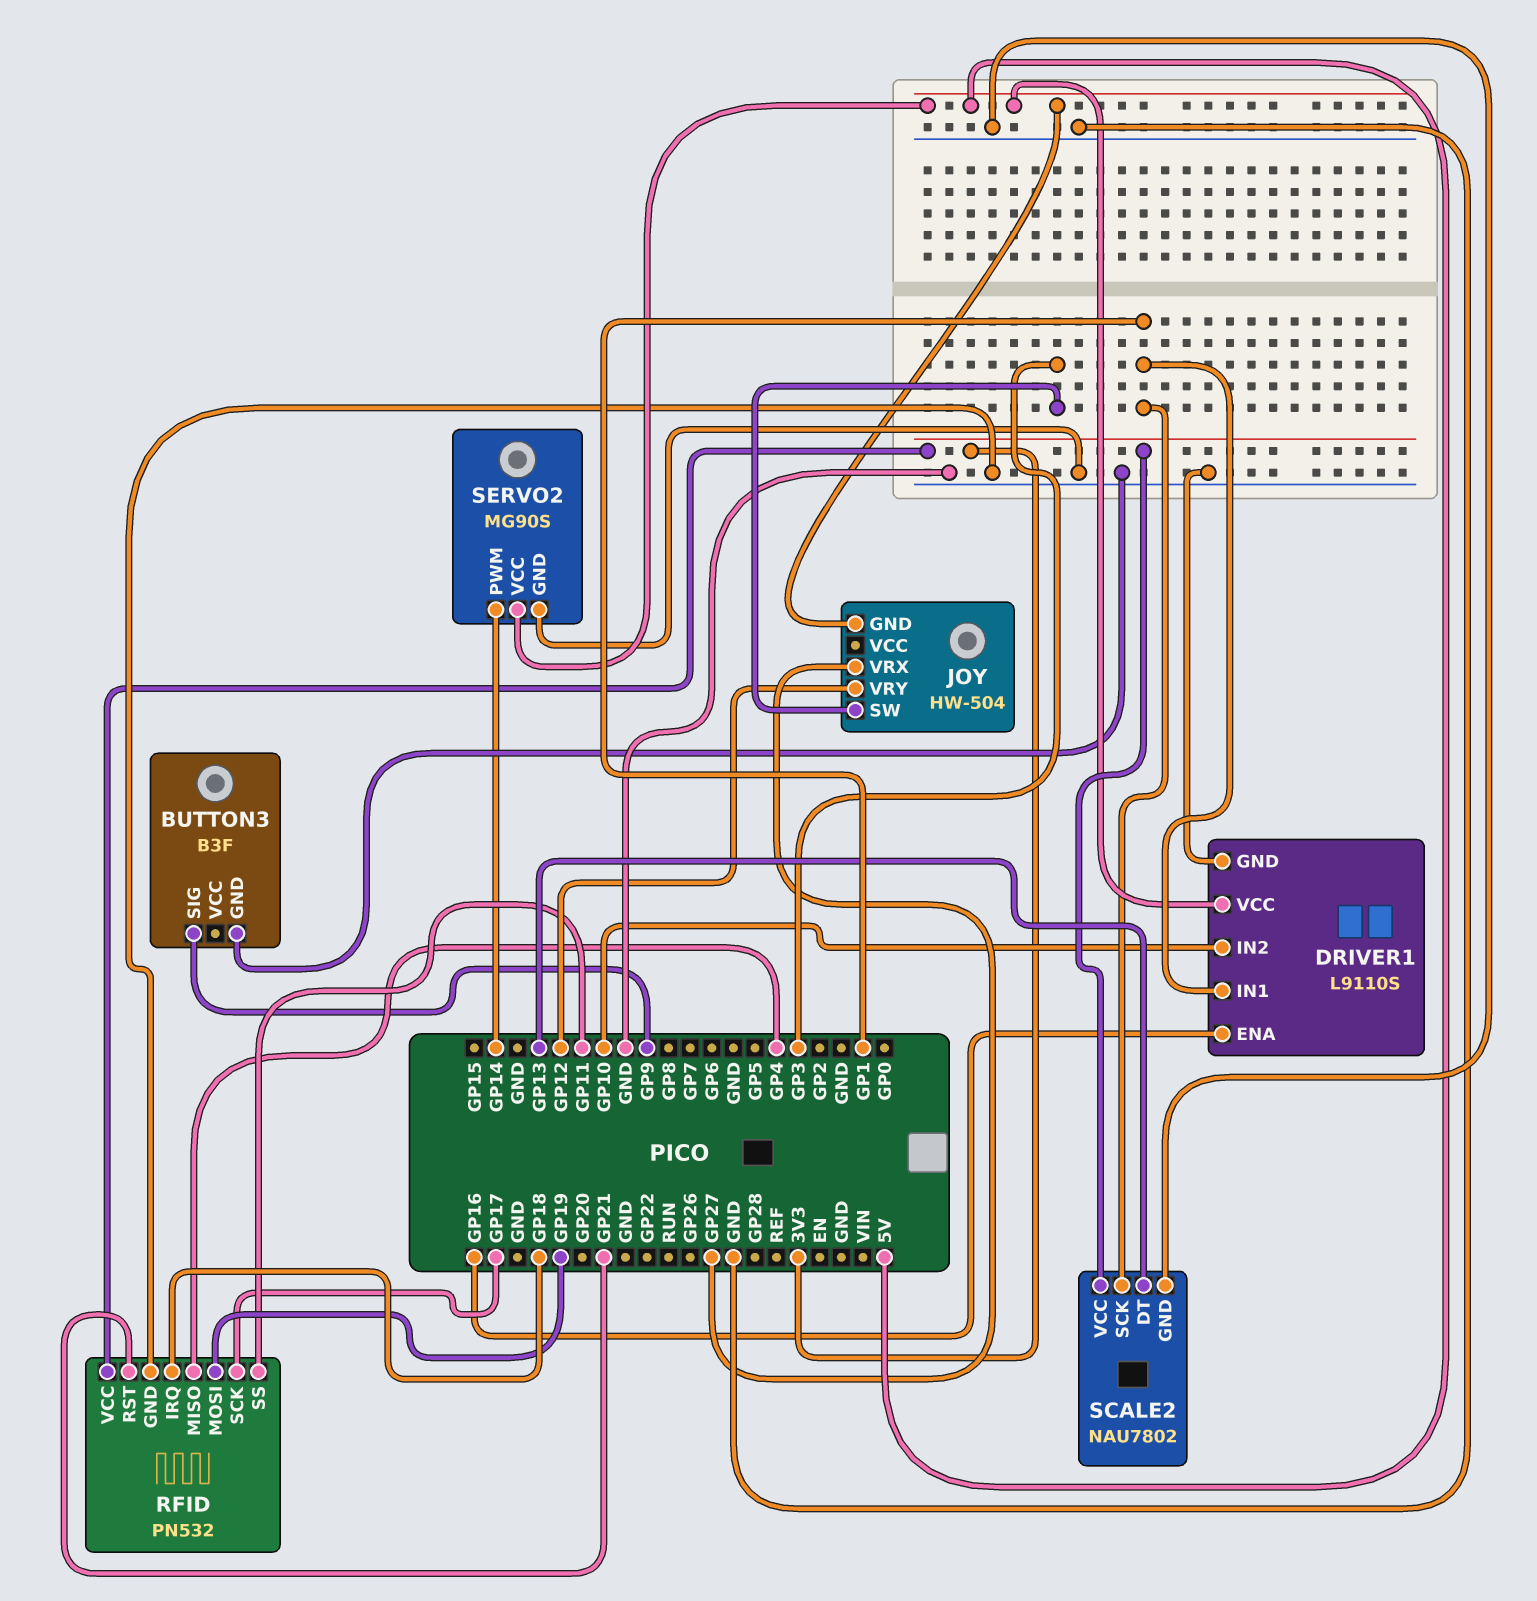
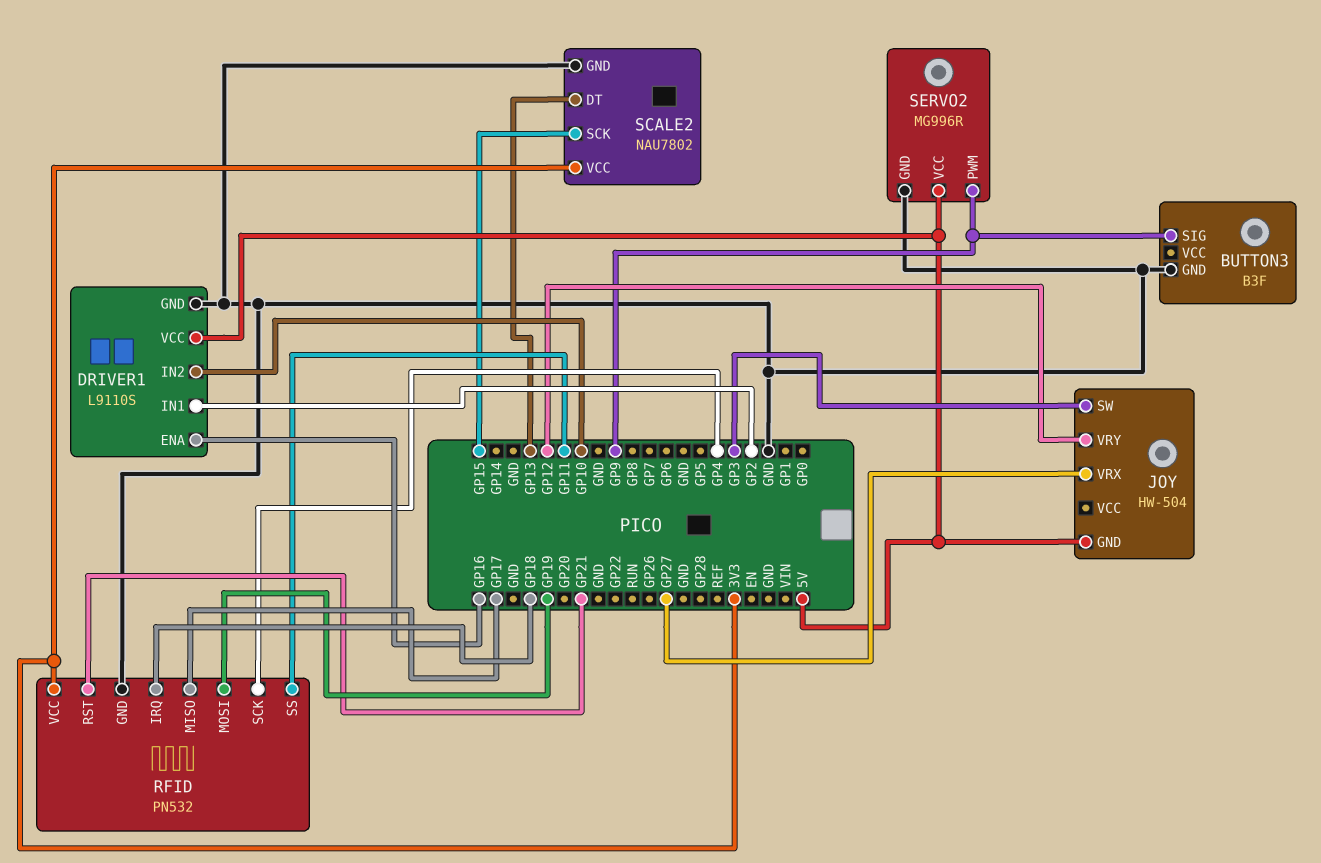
DRIVER1 pin IN1: GP1 -> GP2
RFID pin MISO: GP4 -> GP17
RFID pin SCK: GP17 -> GP4
SCALE2 pin SCK: GP1 -> GP15
SERVO2: MG90S -> MG996R
SERVO2 pin PWM: GP14 -> GP9

